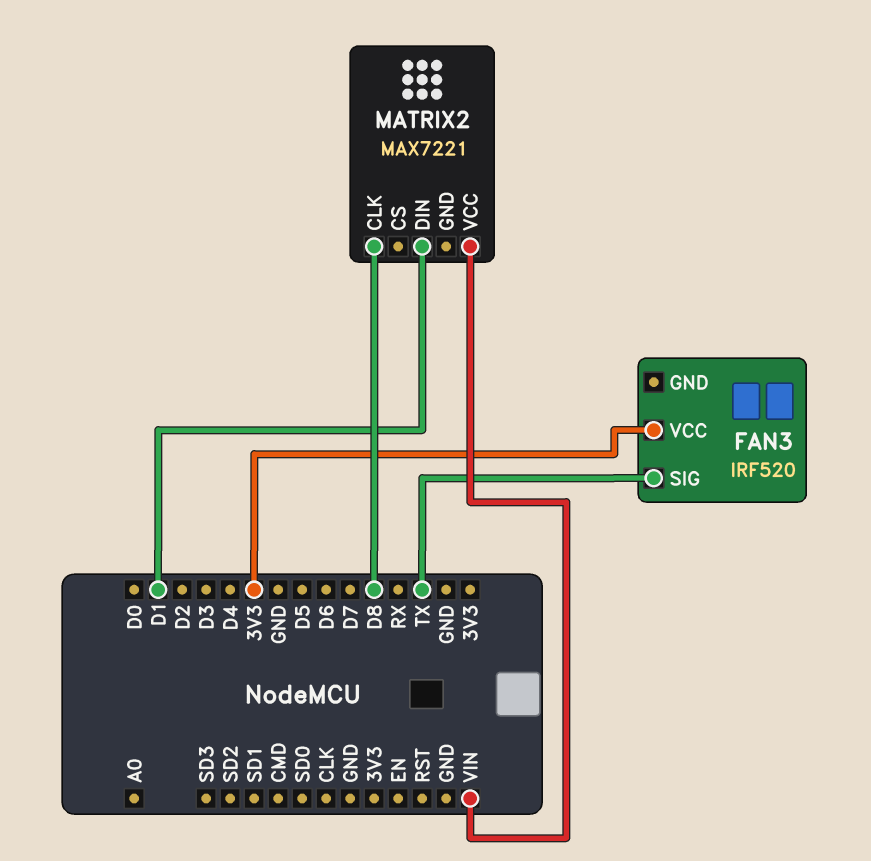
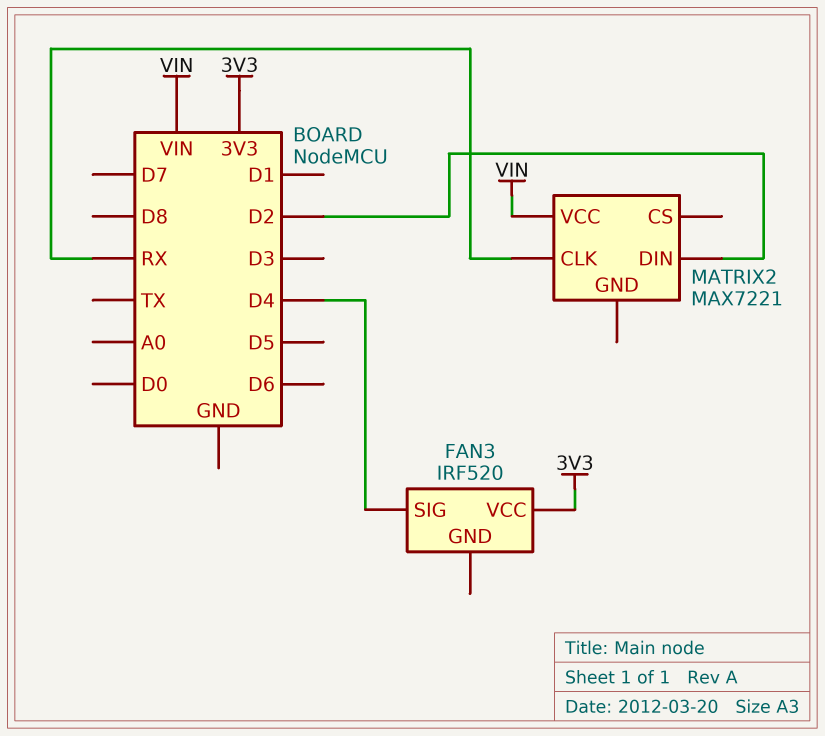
FAN3 pin SIG: TX -> D4
MATRIX2 pin CLK: D8 -> RX
MATRIX2 pin DIN: D1 -> D2

